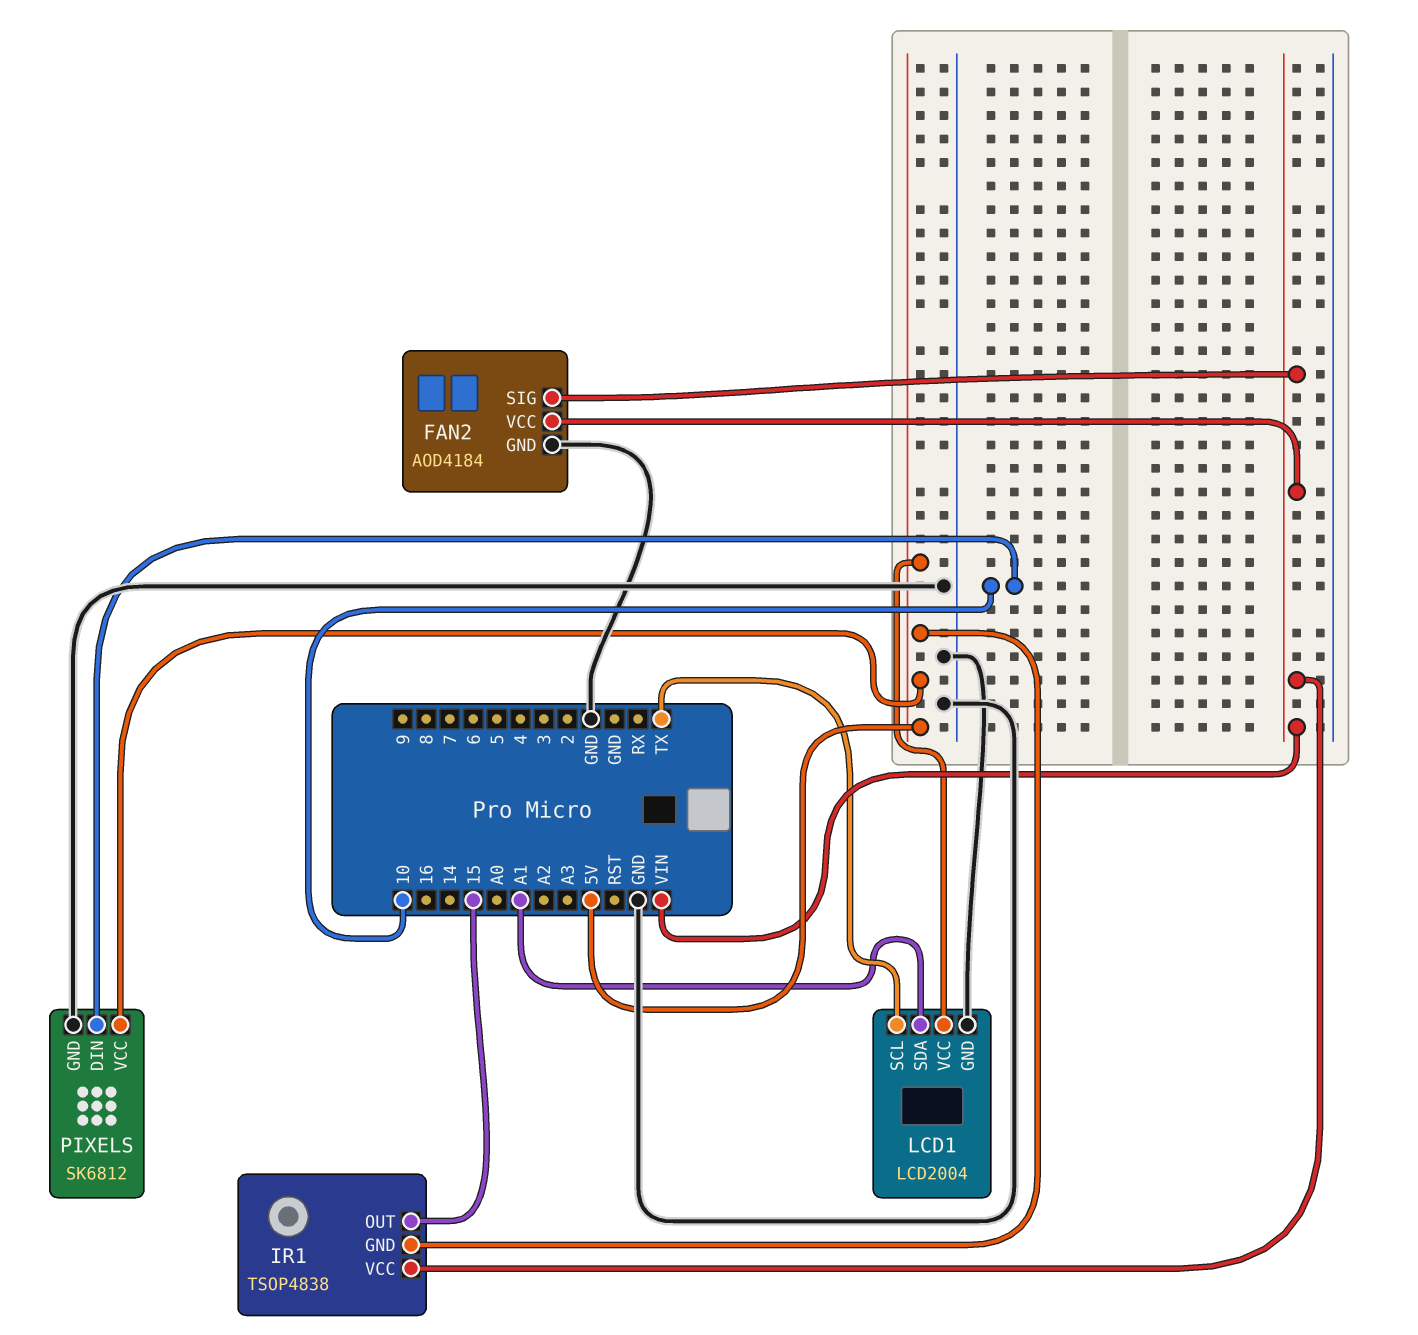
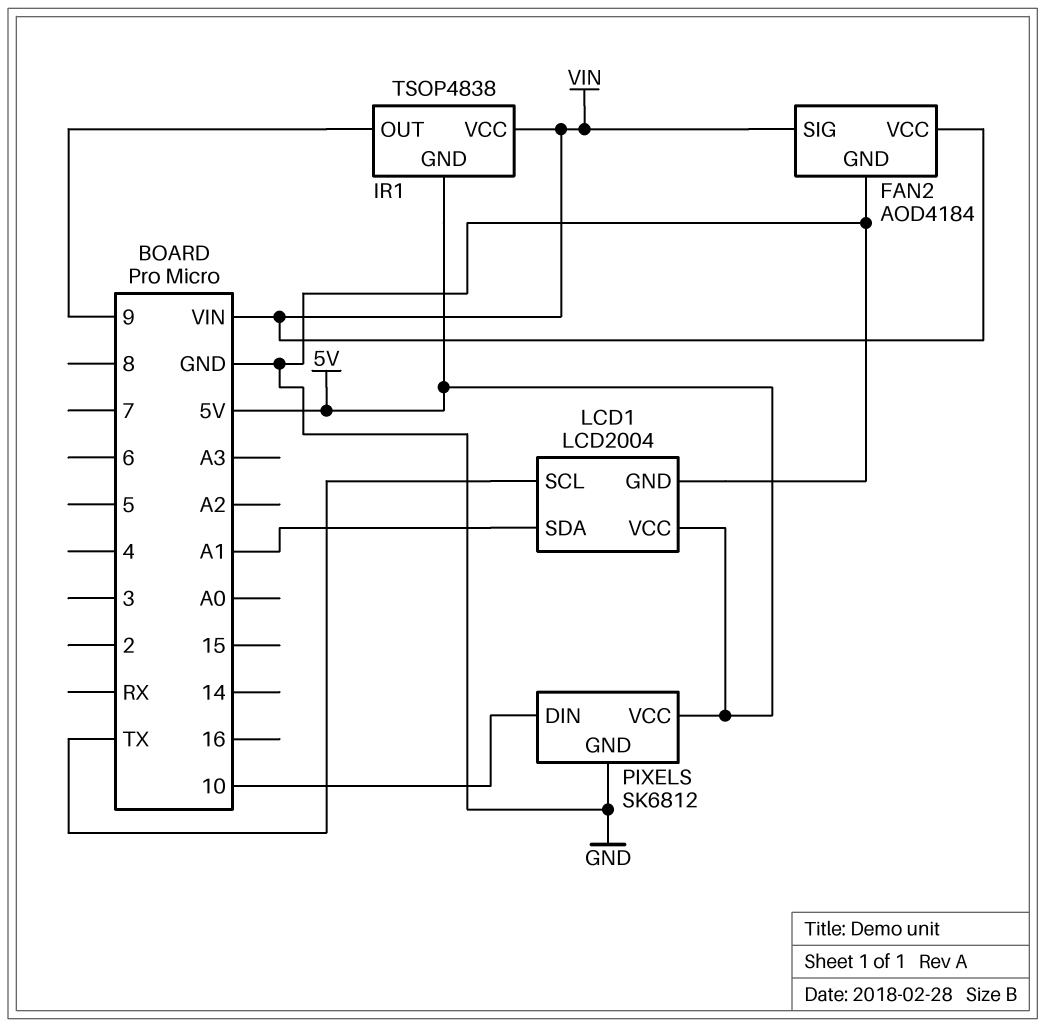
IR1 pin OUT: 15 -> 9

